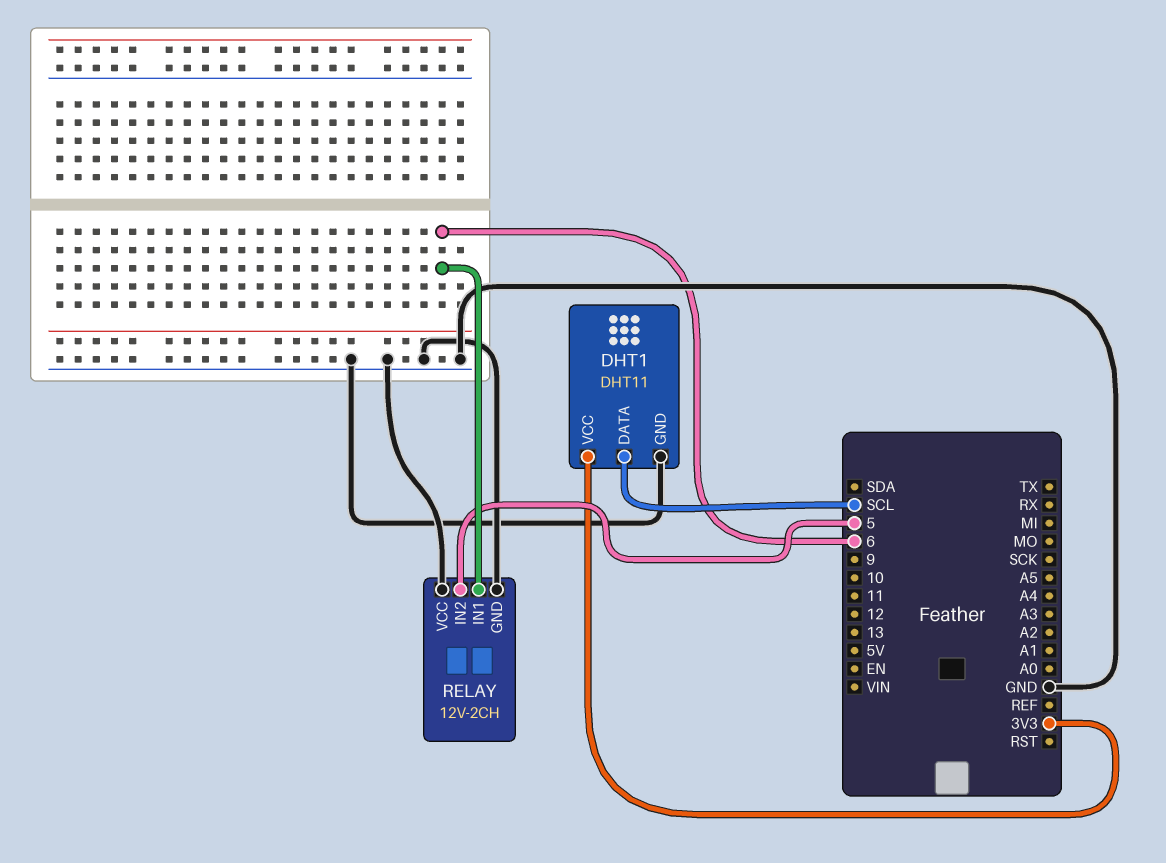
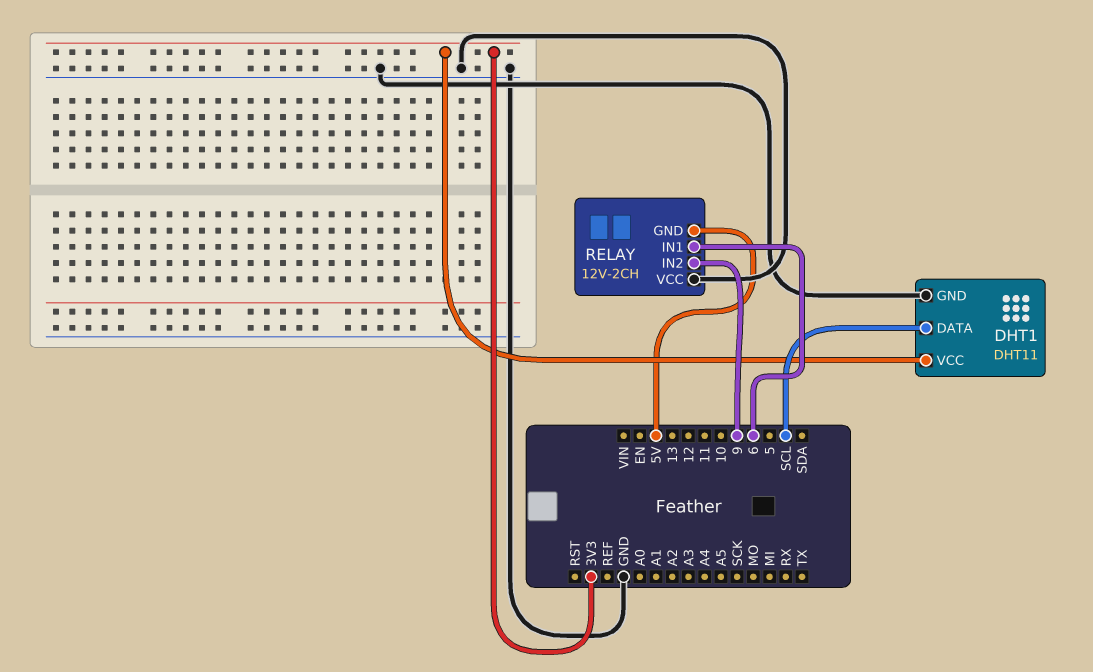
RELAY pin GND: GND -> 5V
RELAY pin IN2: 5 -> 9

